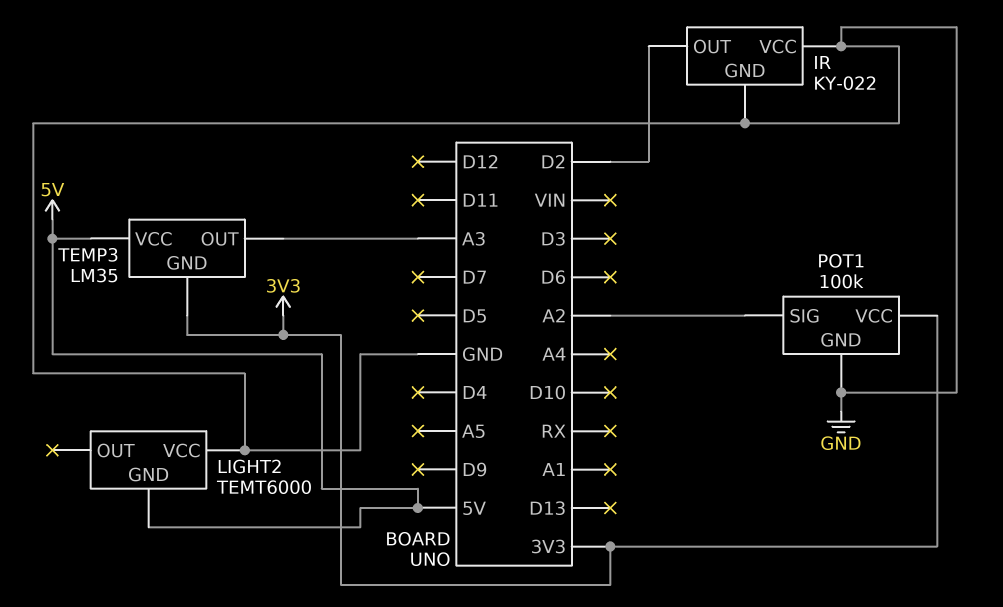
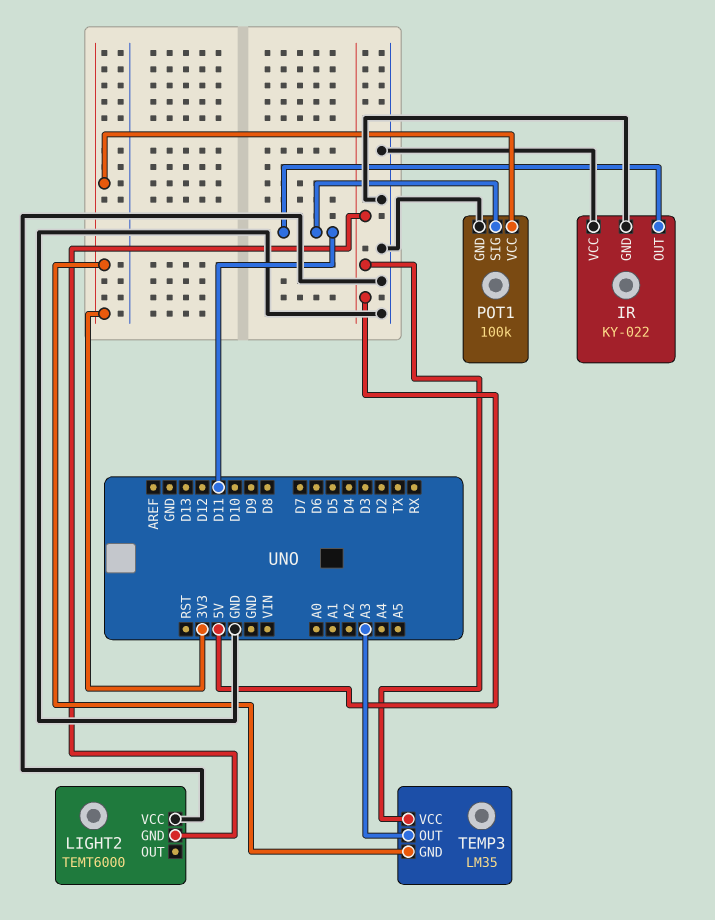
IR pin OUT: D2 -> D11
POT1 pin SIG: A2 -> D11

